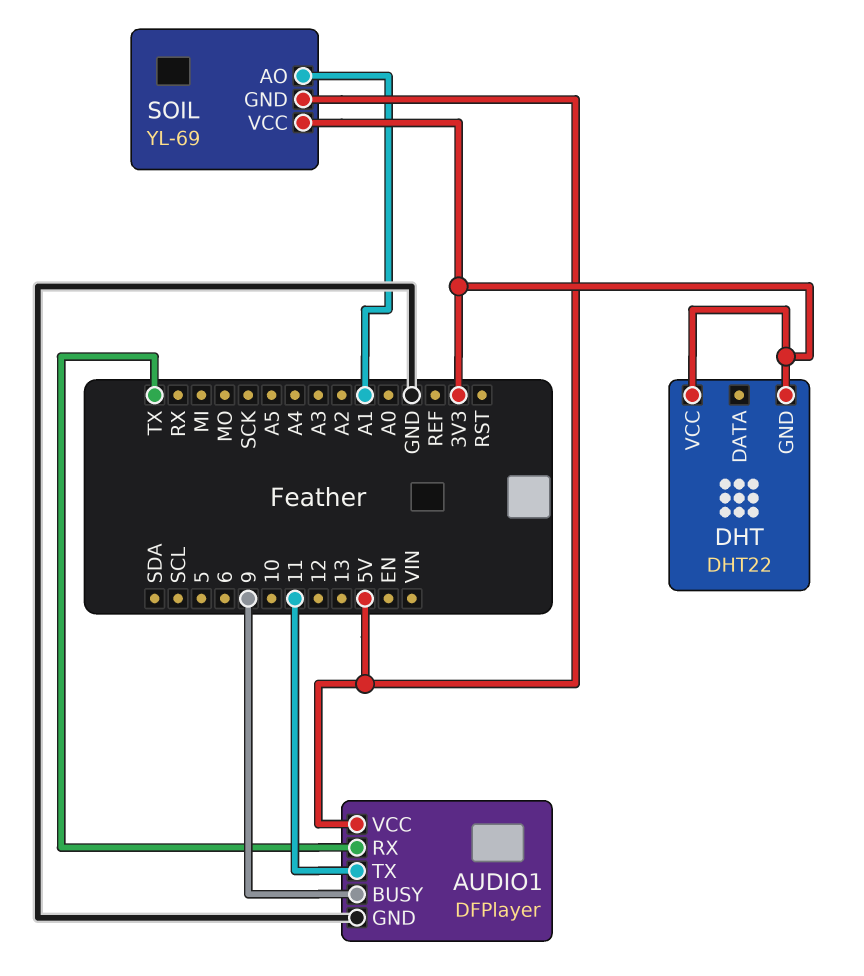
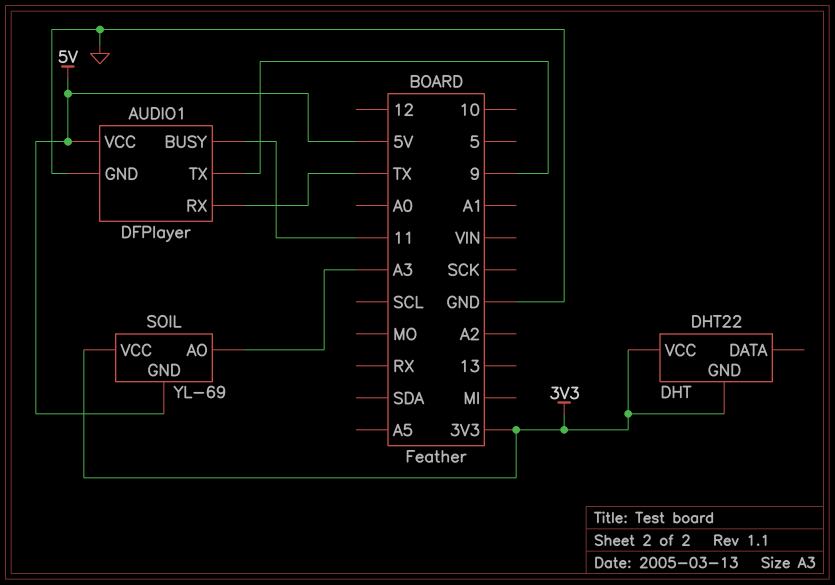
AUDIO1 pin BUSY: 9 -> 11
AUDIO1 pin TX: 11 -> 9
SOIL pin AO: A1 -> A3

